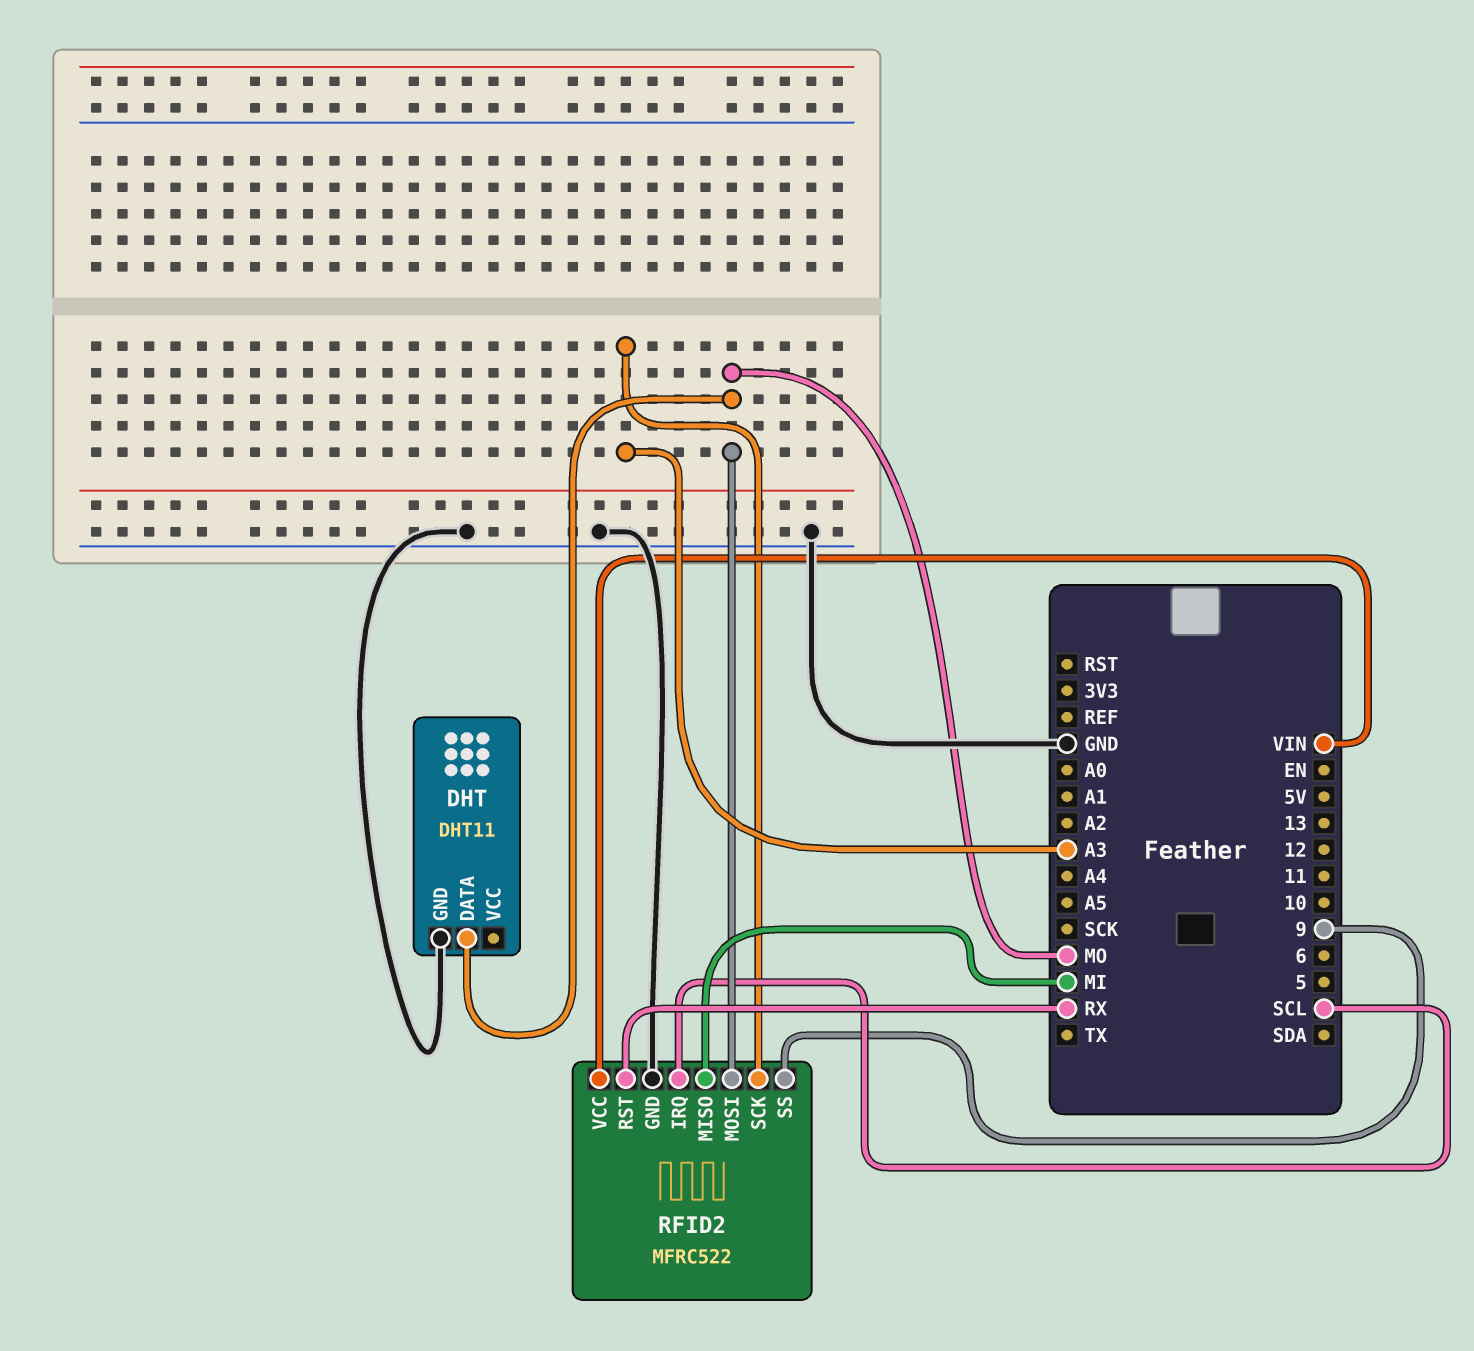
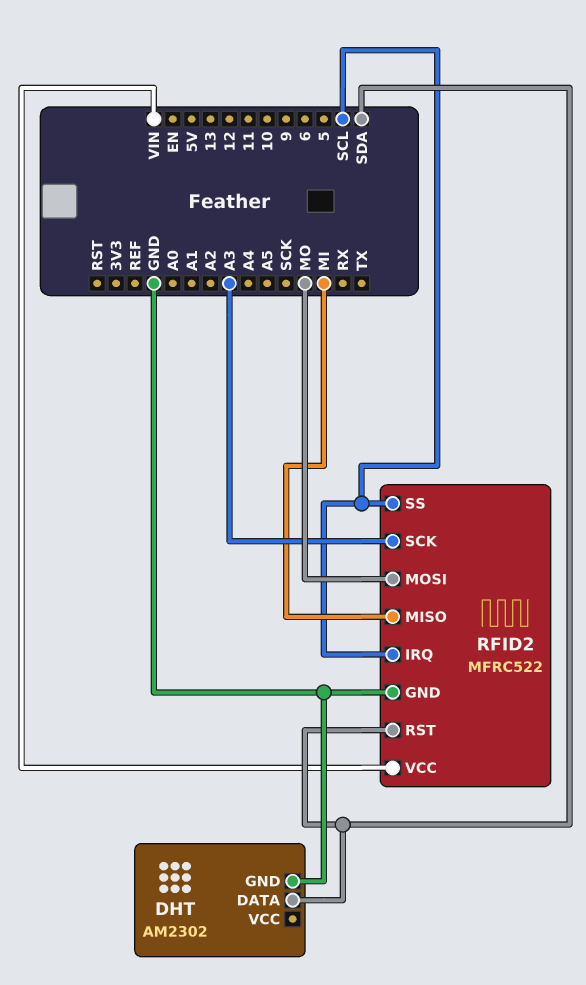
DHT: DHT11 -> AM2302
DHT pin DATA: MO -> SDA
RFID2 pin RST: RX -> SDA
RFID2 pin SS: 9 -> SCL

